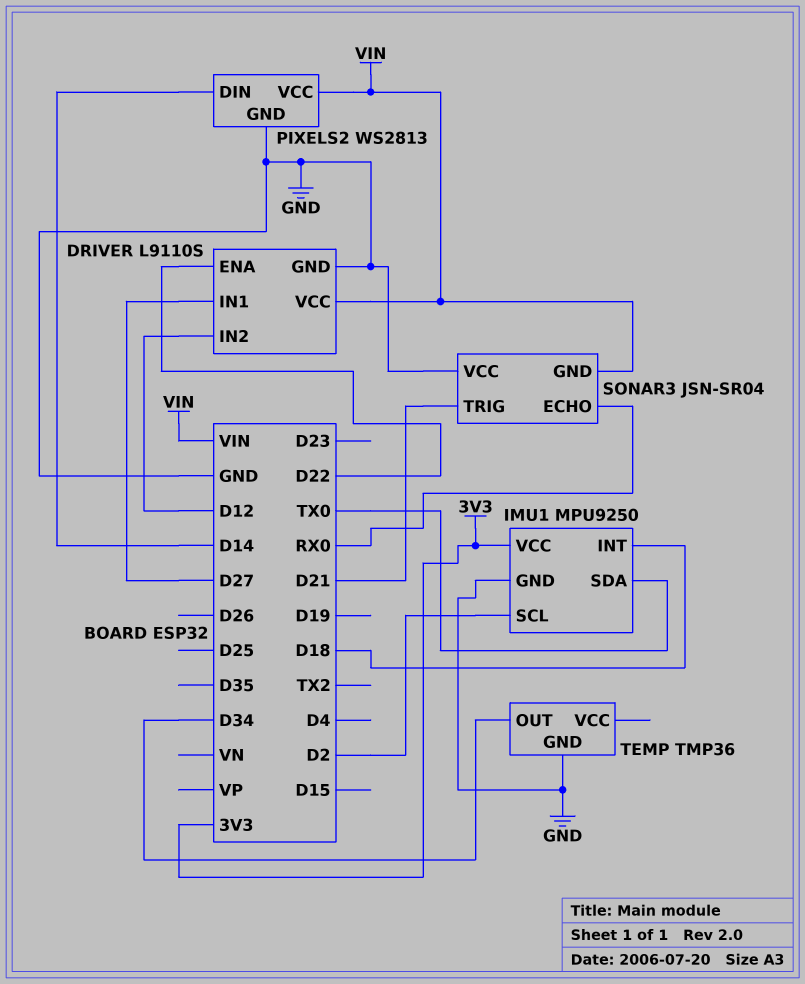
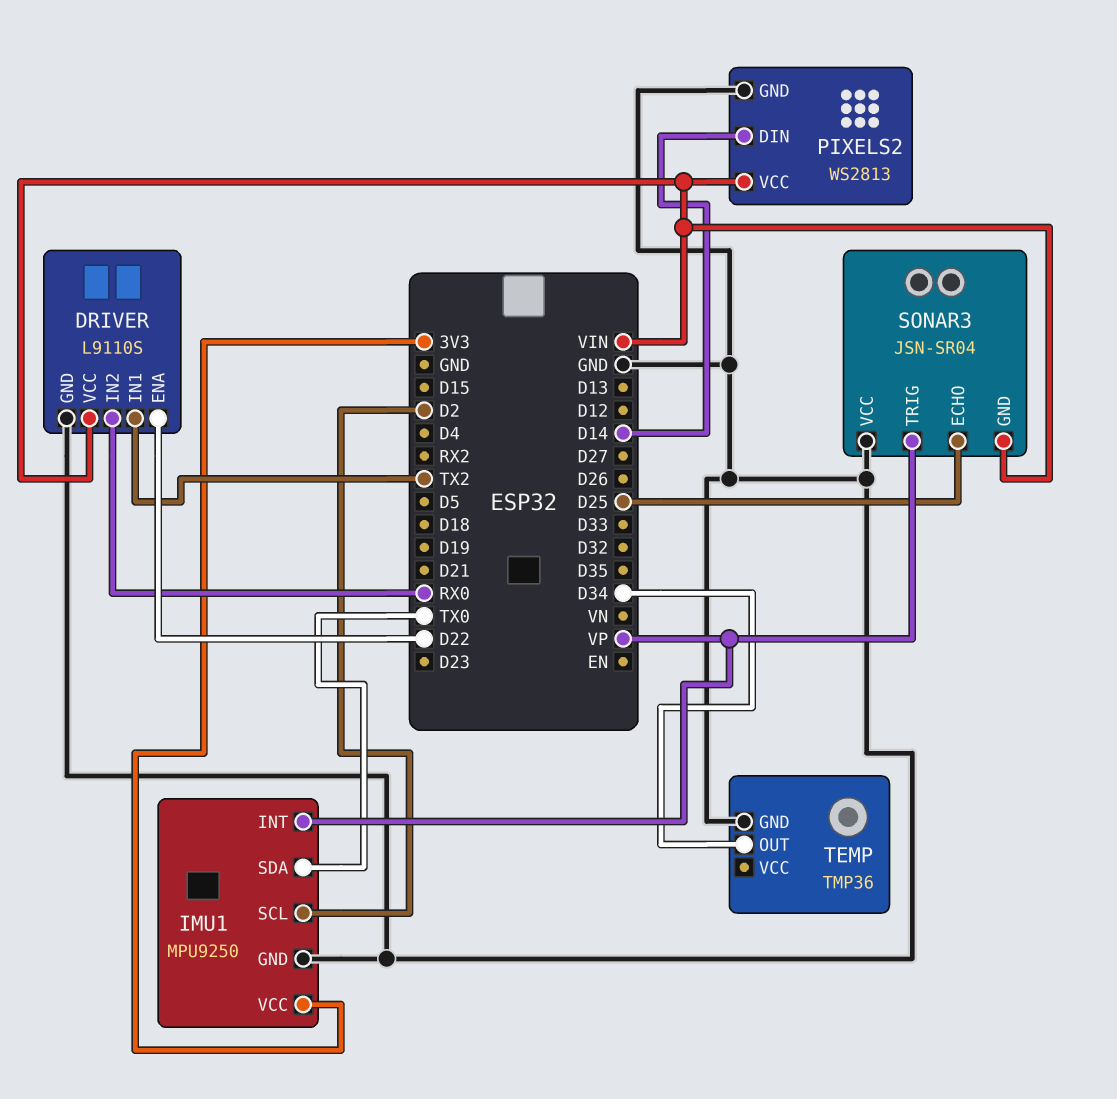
DRIVER pin IN1: D27 -> TX2
DRIVER pin IN2: D12 -> RX0
IMU1 pin INT: D18 -> VP
SONAR3 pin ECHO: RX0 -> D25
SONAR3 pin TRIG: D21 -> VP

